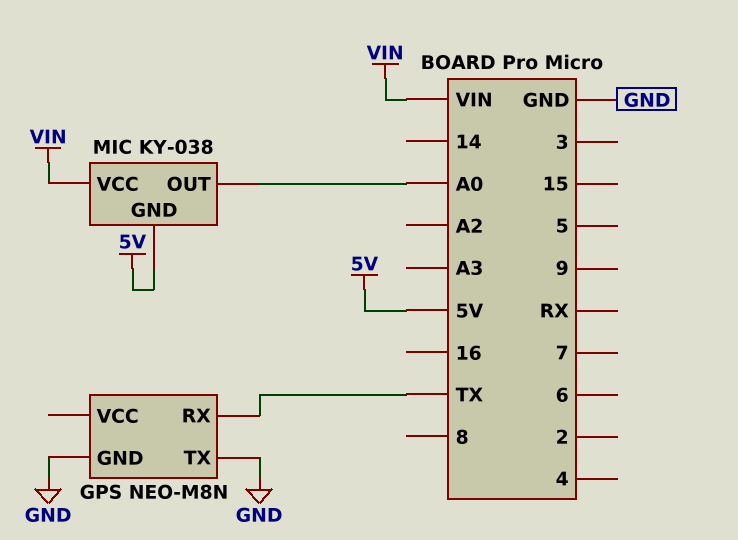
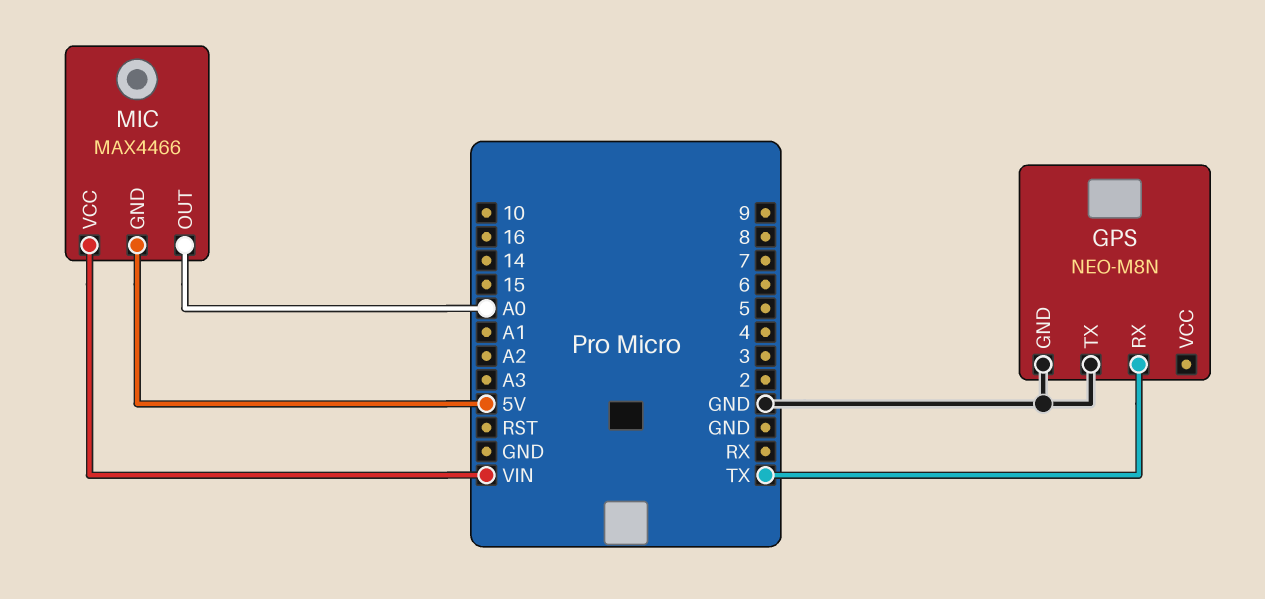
MIC: KY-038 -> MAX4466

